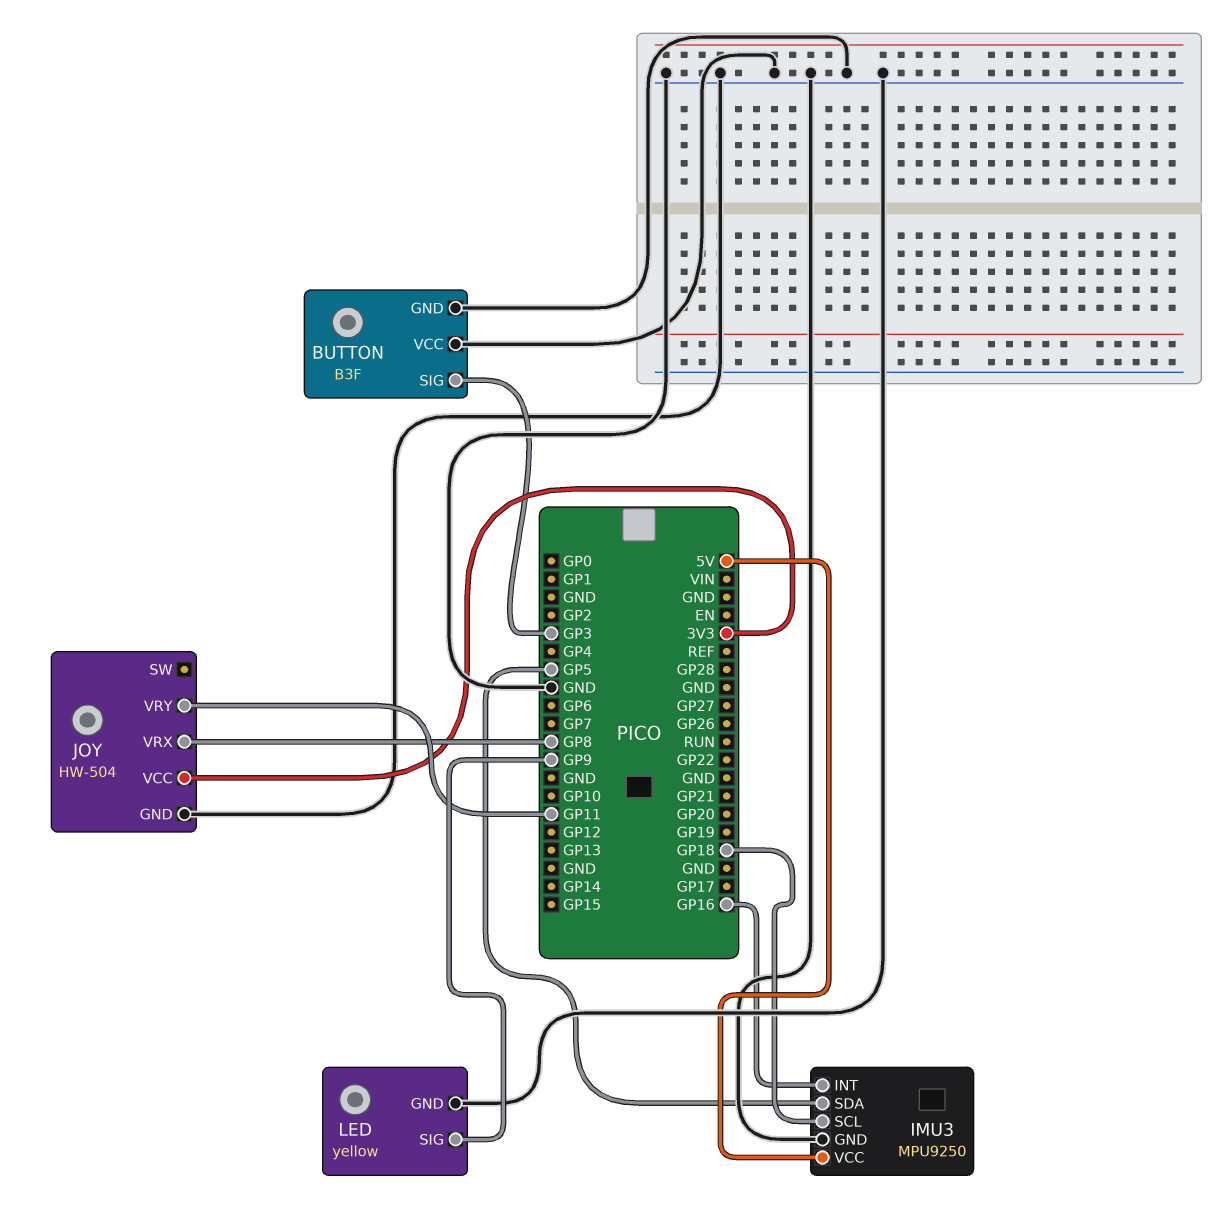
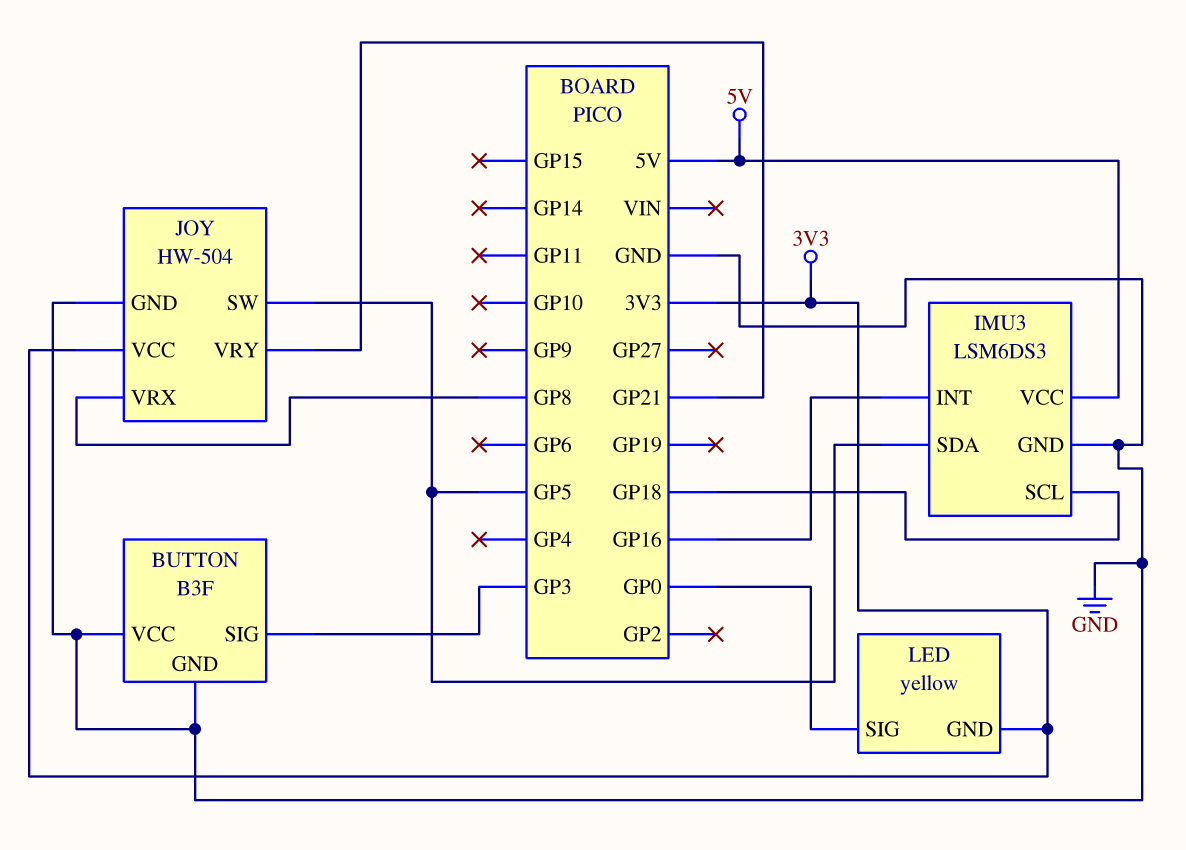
IMU3: MPU9250 -> LSM6DS3
JOY pin SW: none -> GP5
JOY pin VRY: GP11 -> GP21
LED pin GND: GND -> 3V3
LED pin SIG: GP9 -> GP0

